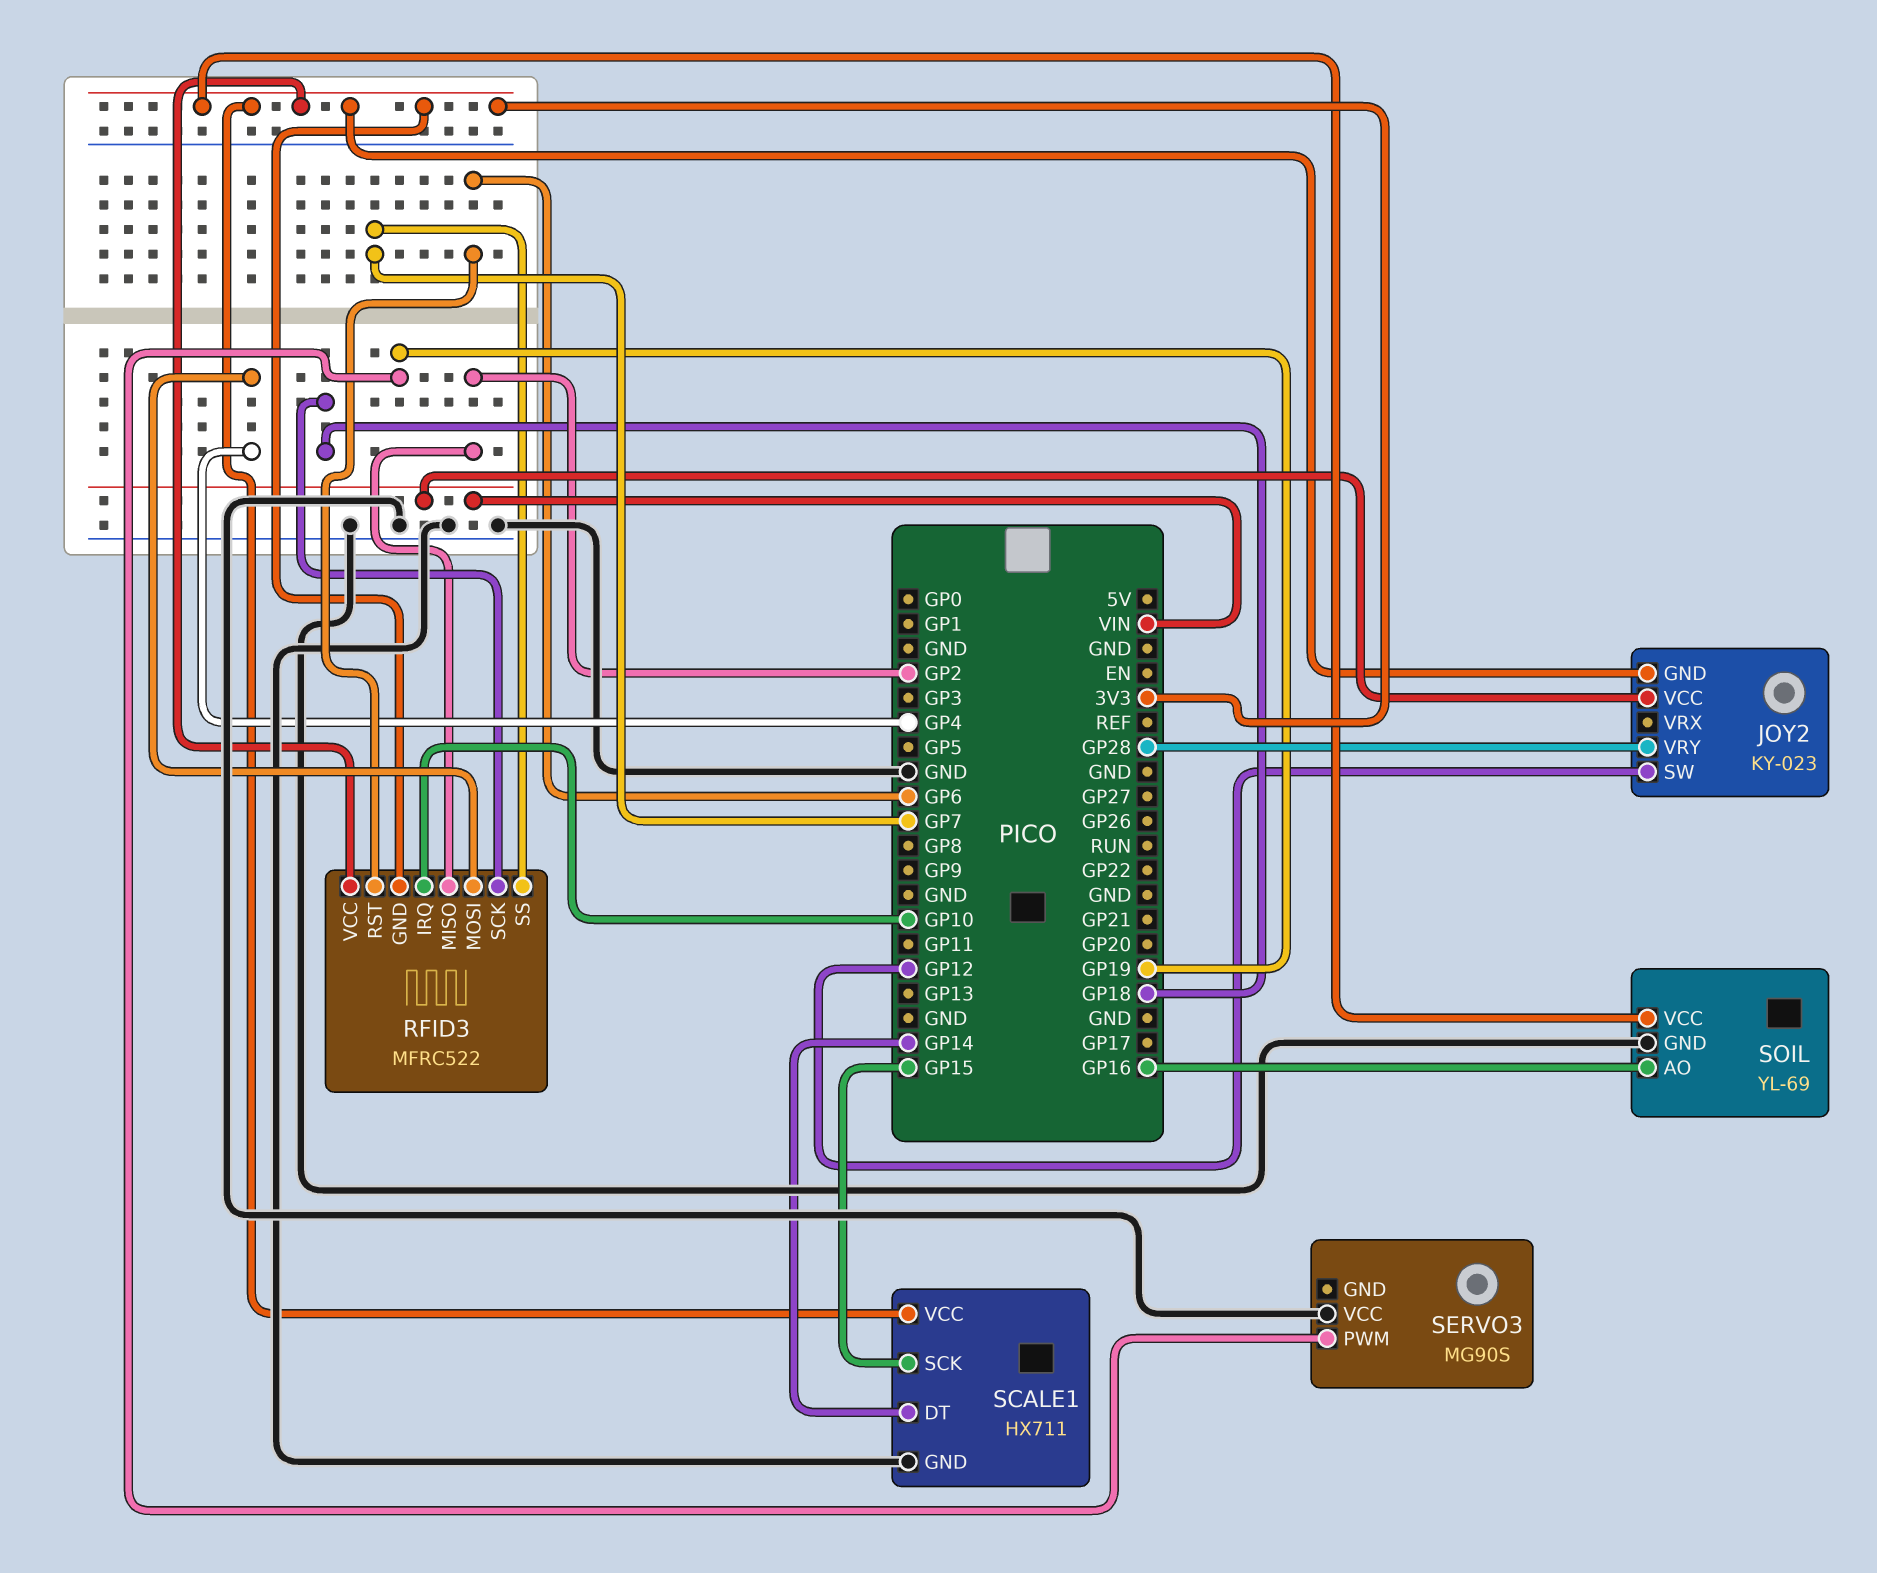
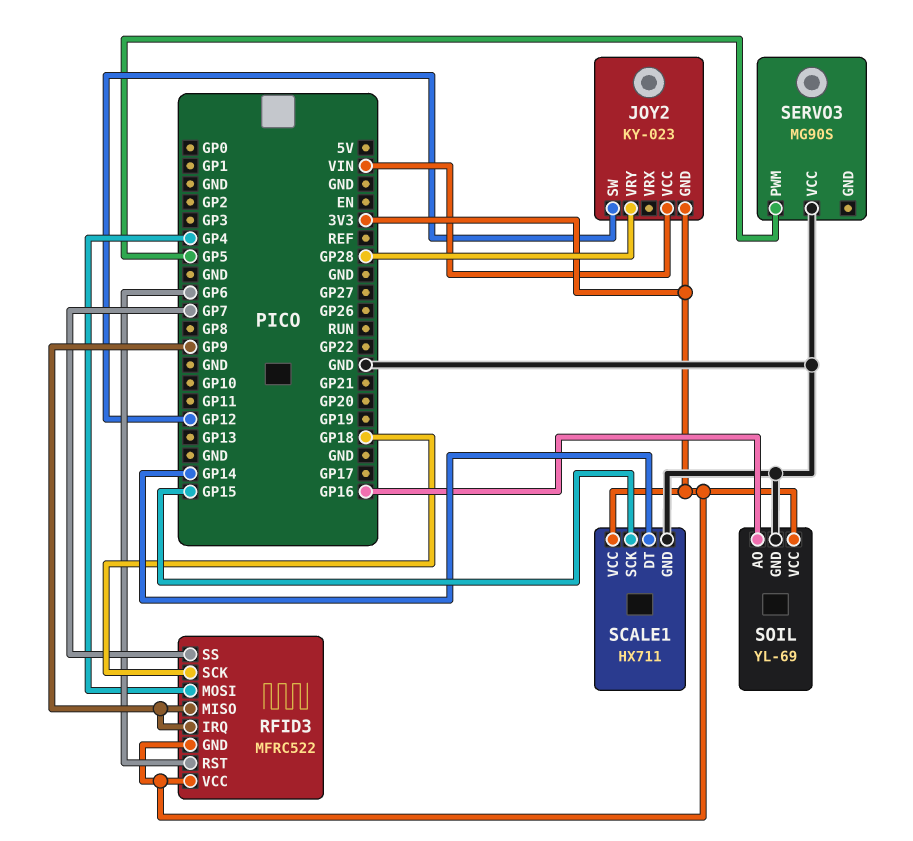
RFID3 pin IRQ: GP10 -> GP9
RFID3 pin MISO: GP2 -> GP9
SERVO3 pin PWM: GP19 -> GP5

